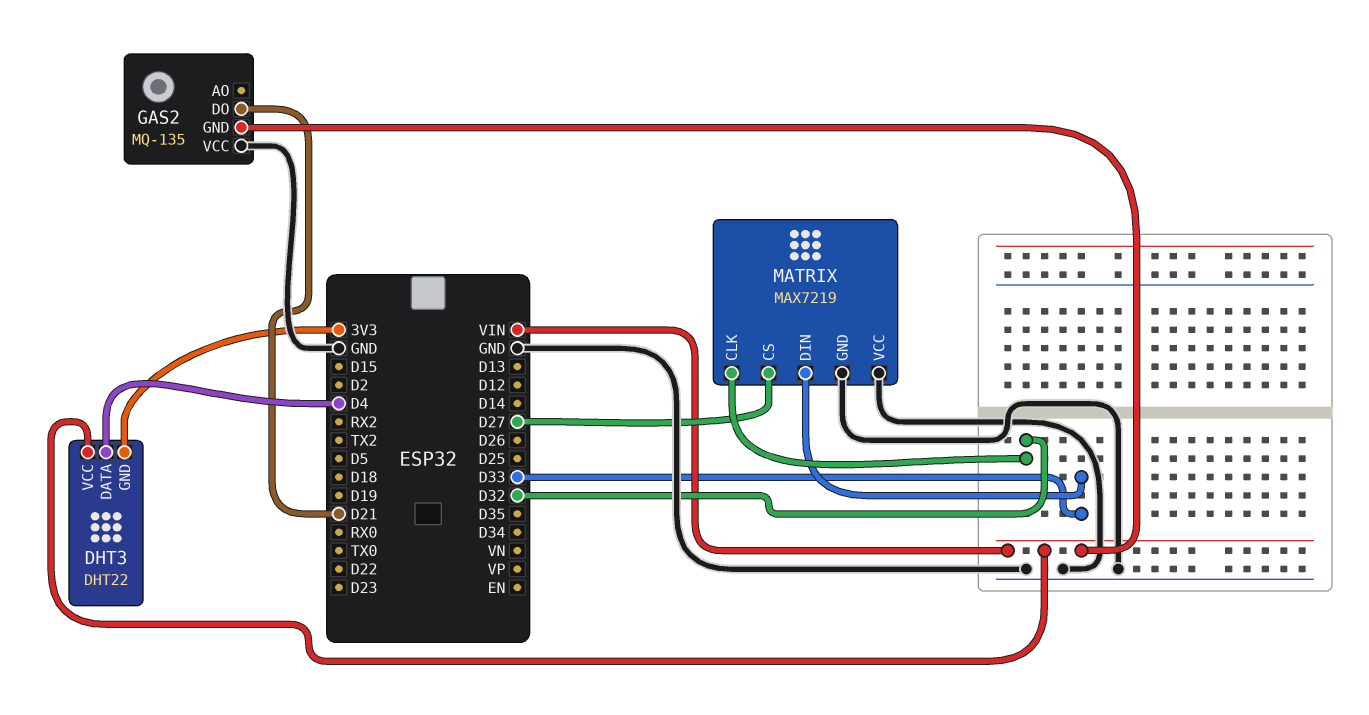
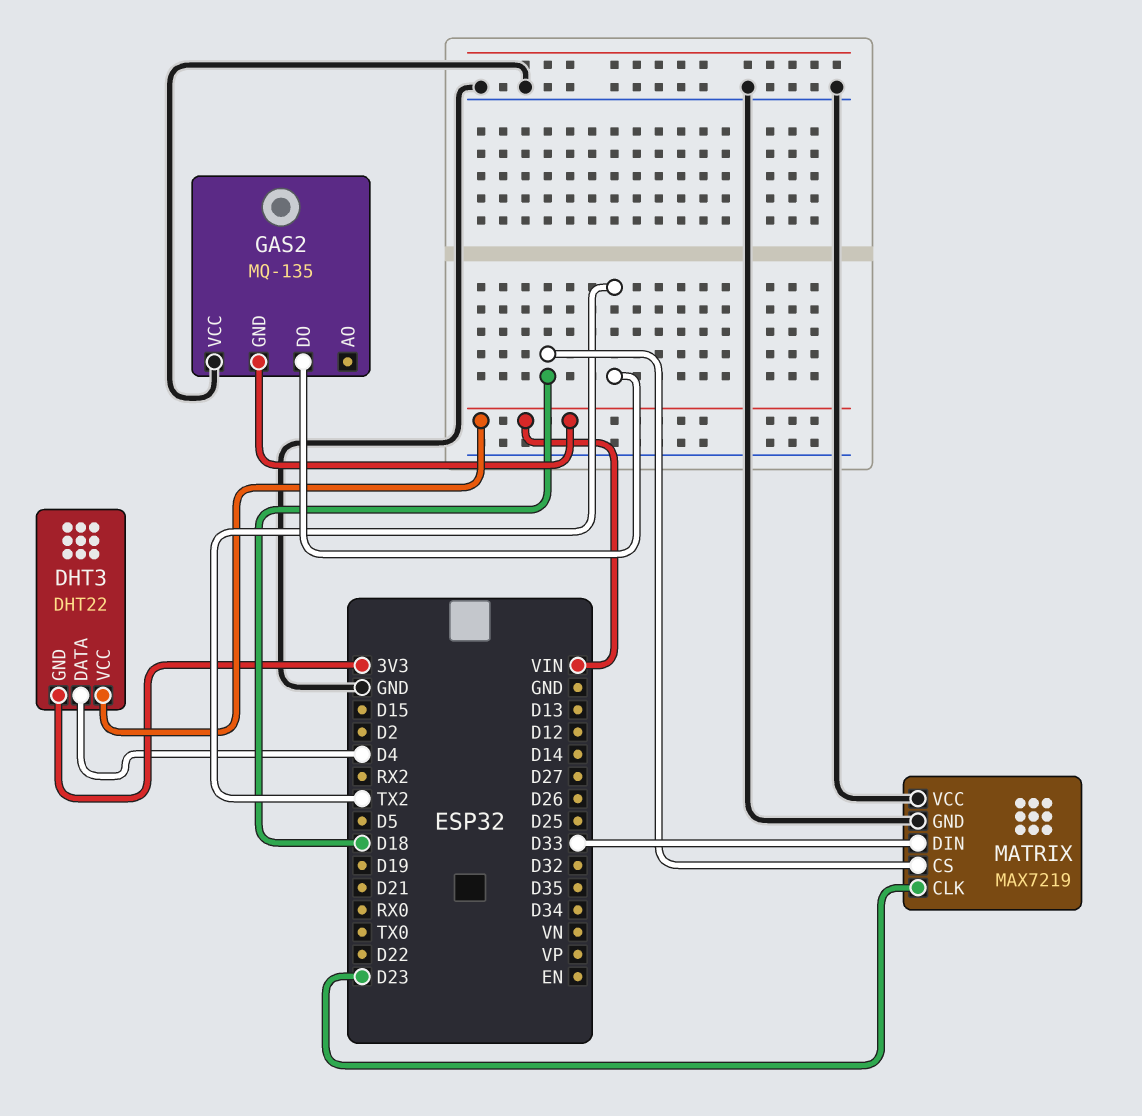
GAS2 pin DO: D21 -> TX2
MATRIX pin CLK: D32 -> D23
MATRIX pin CS: D27 -> D18

